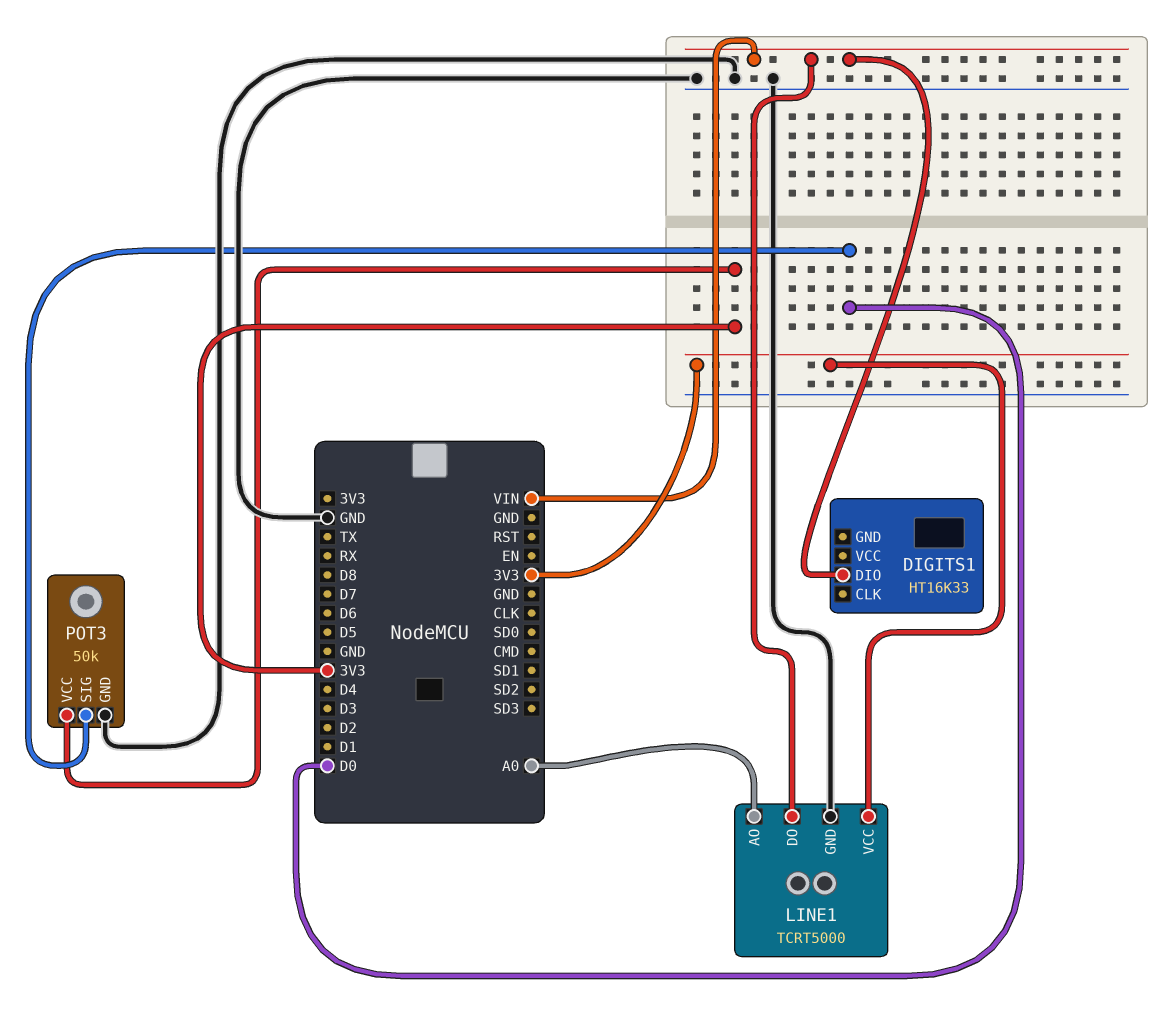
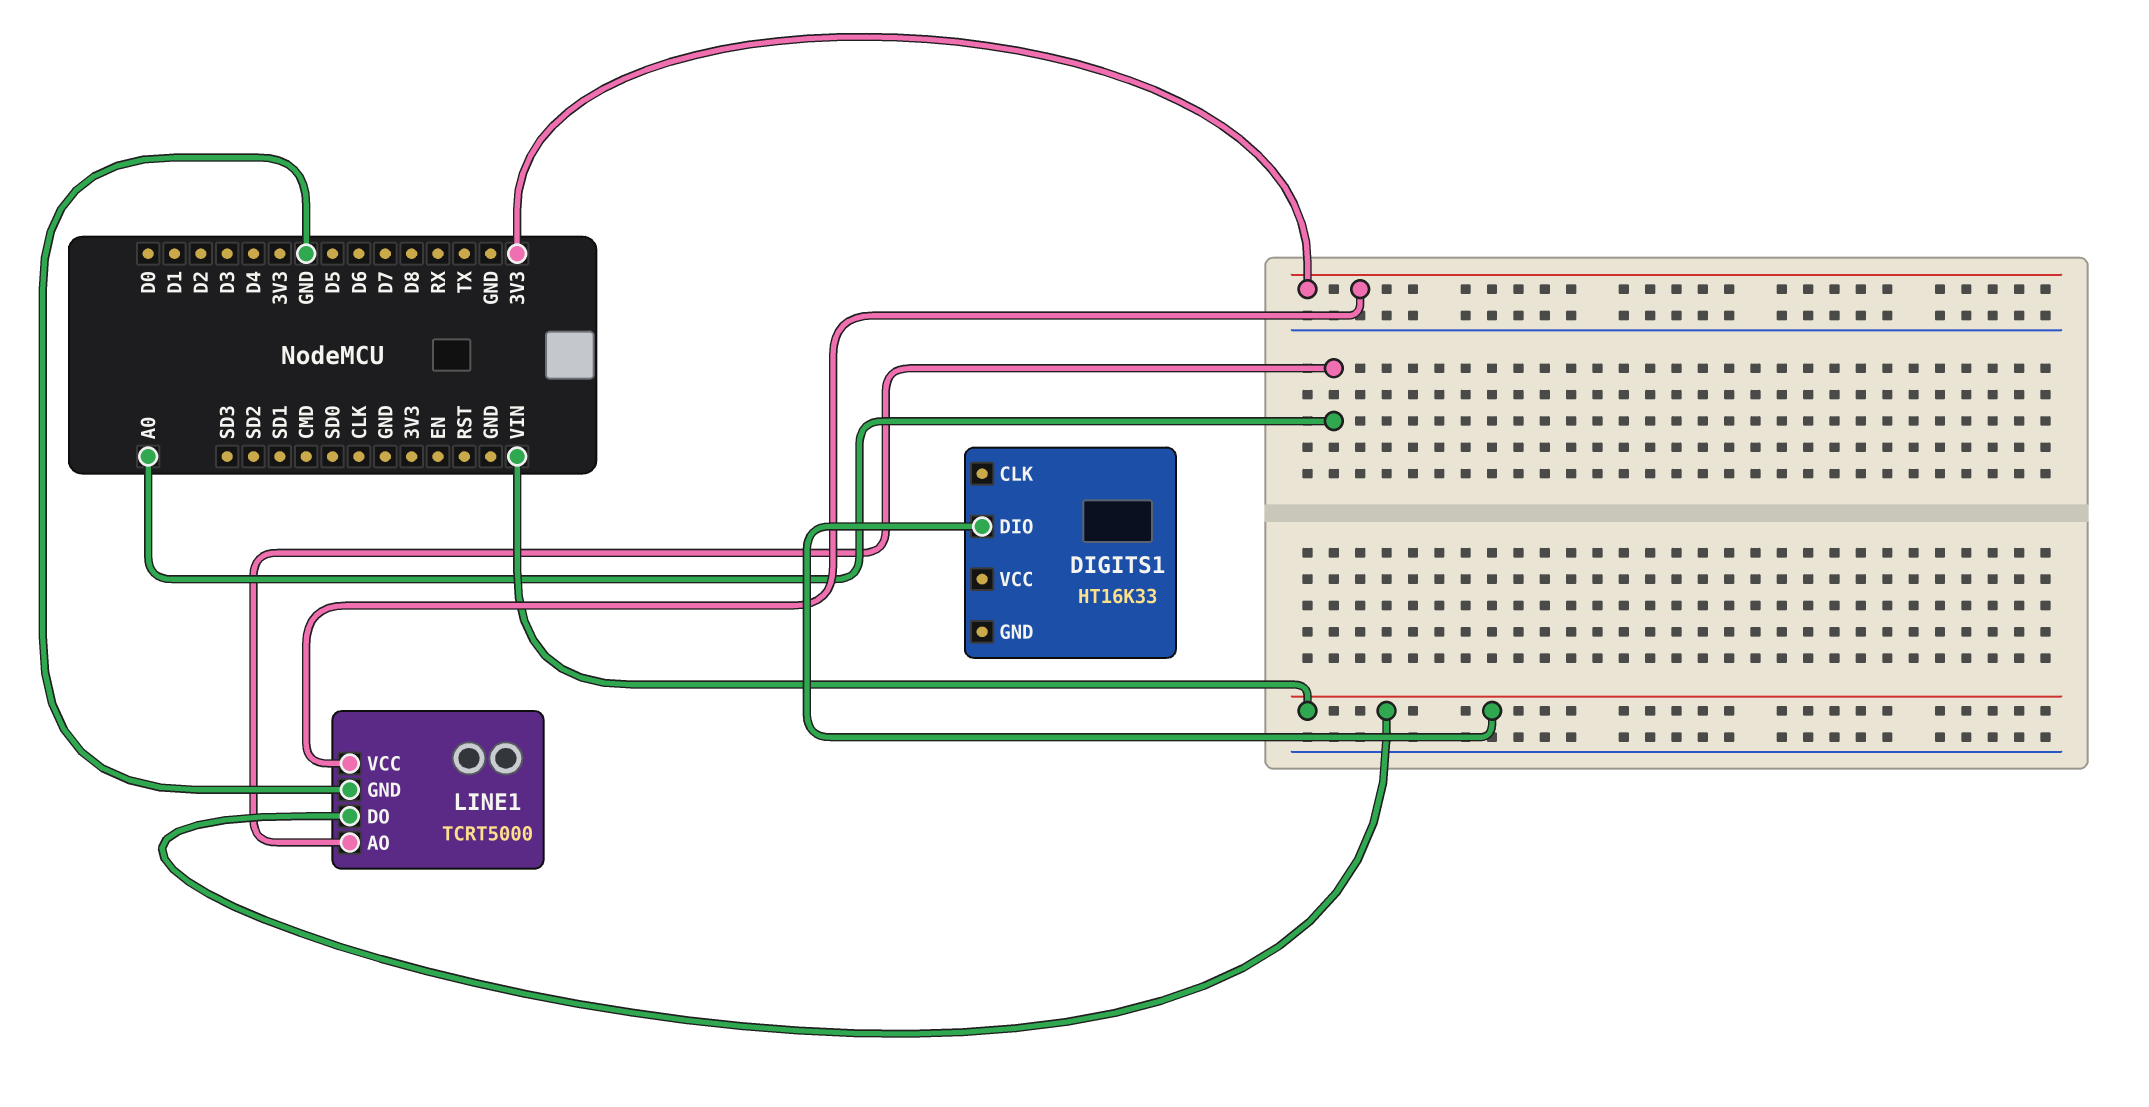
POT3: 50k -> none
POT3 pin GND: GND -> none
POT3 pin SIG: D0 -> none
POT3 pin VCC: 3V3 -> none

